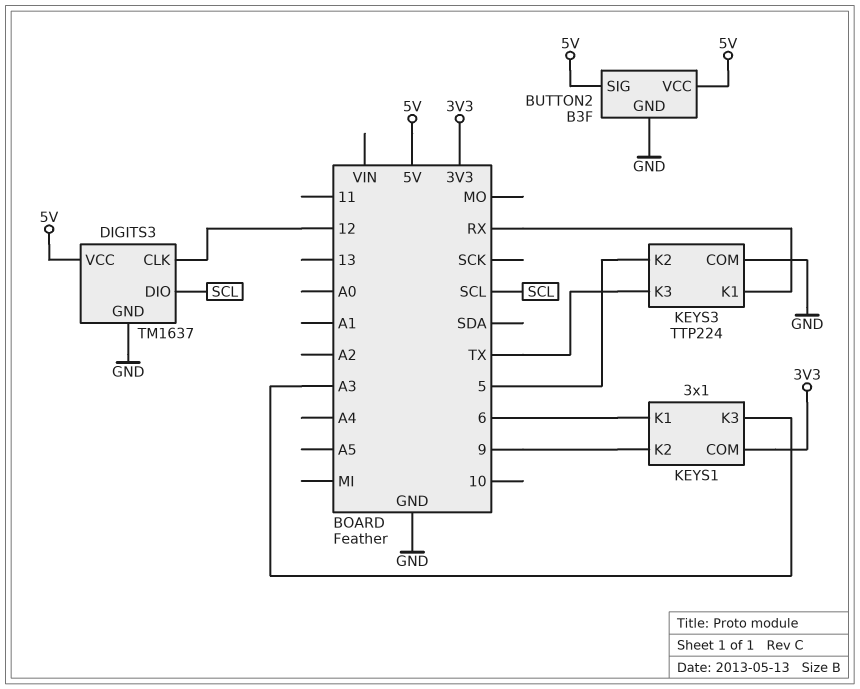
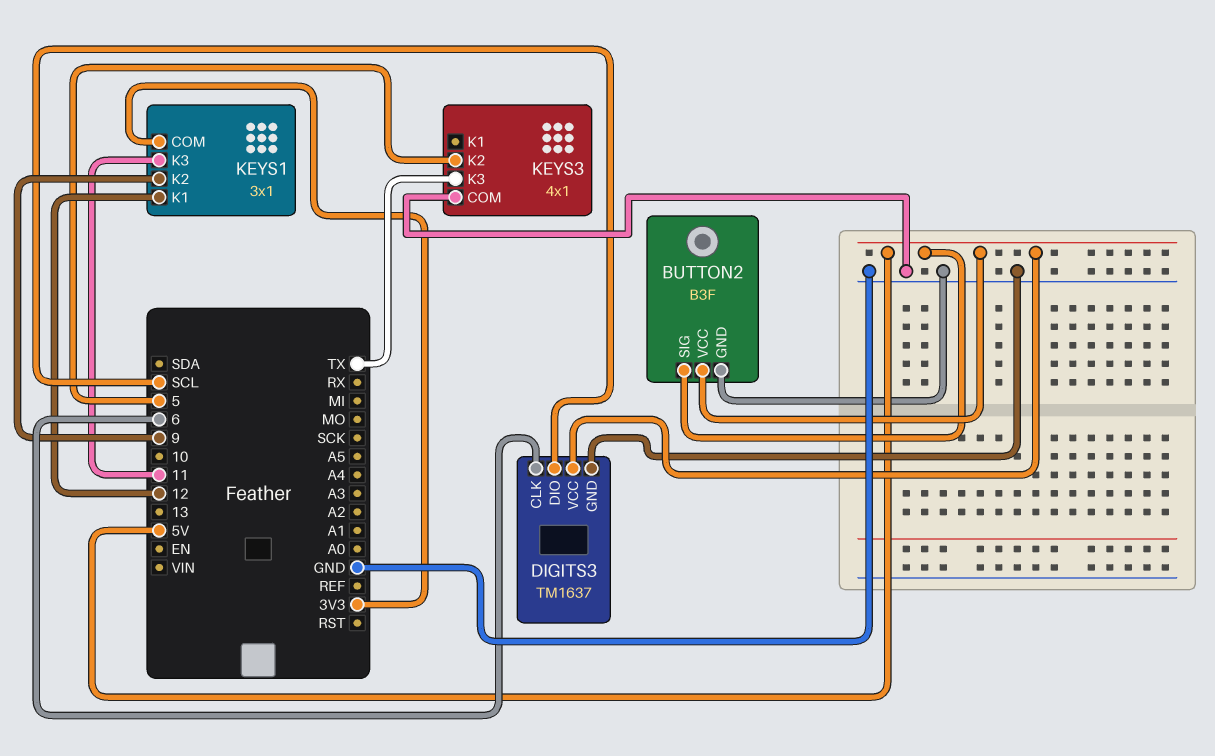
DIGITS3 pin CLK: 12 -> 6
KEYS1 pin K1: 6 -> 12
KEYS1 pin K3: A3 -> 11
KEYS3: TTP224 -> 4x1
KEYS3 pin K1: RX -> none

